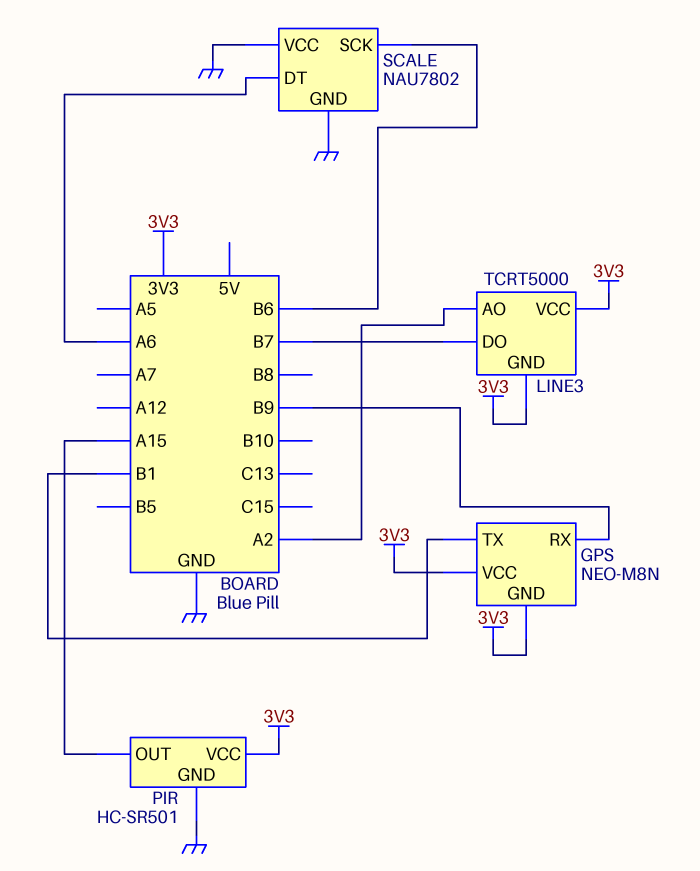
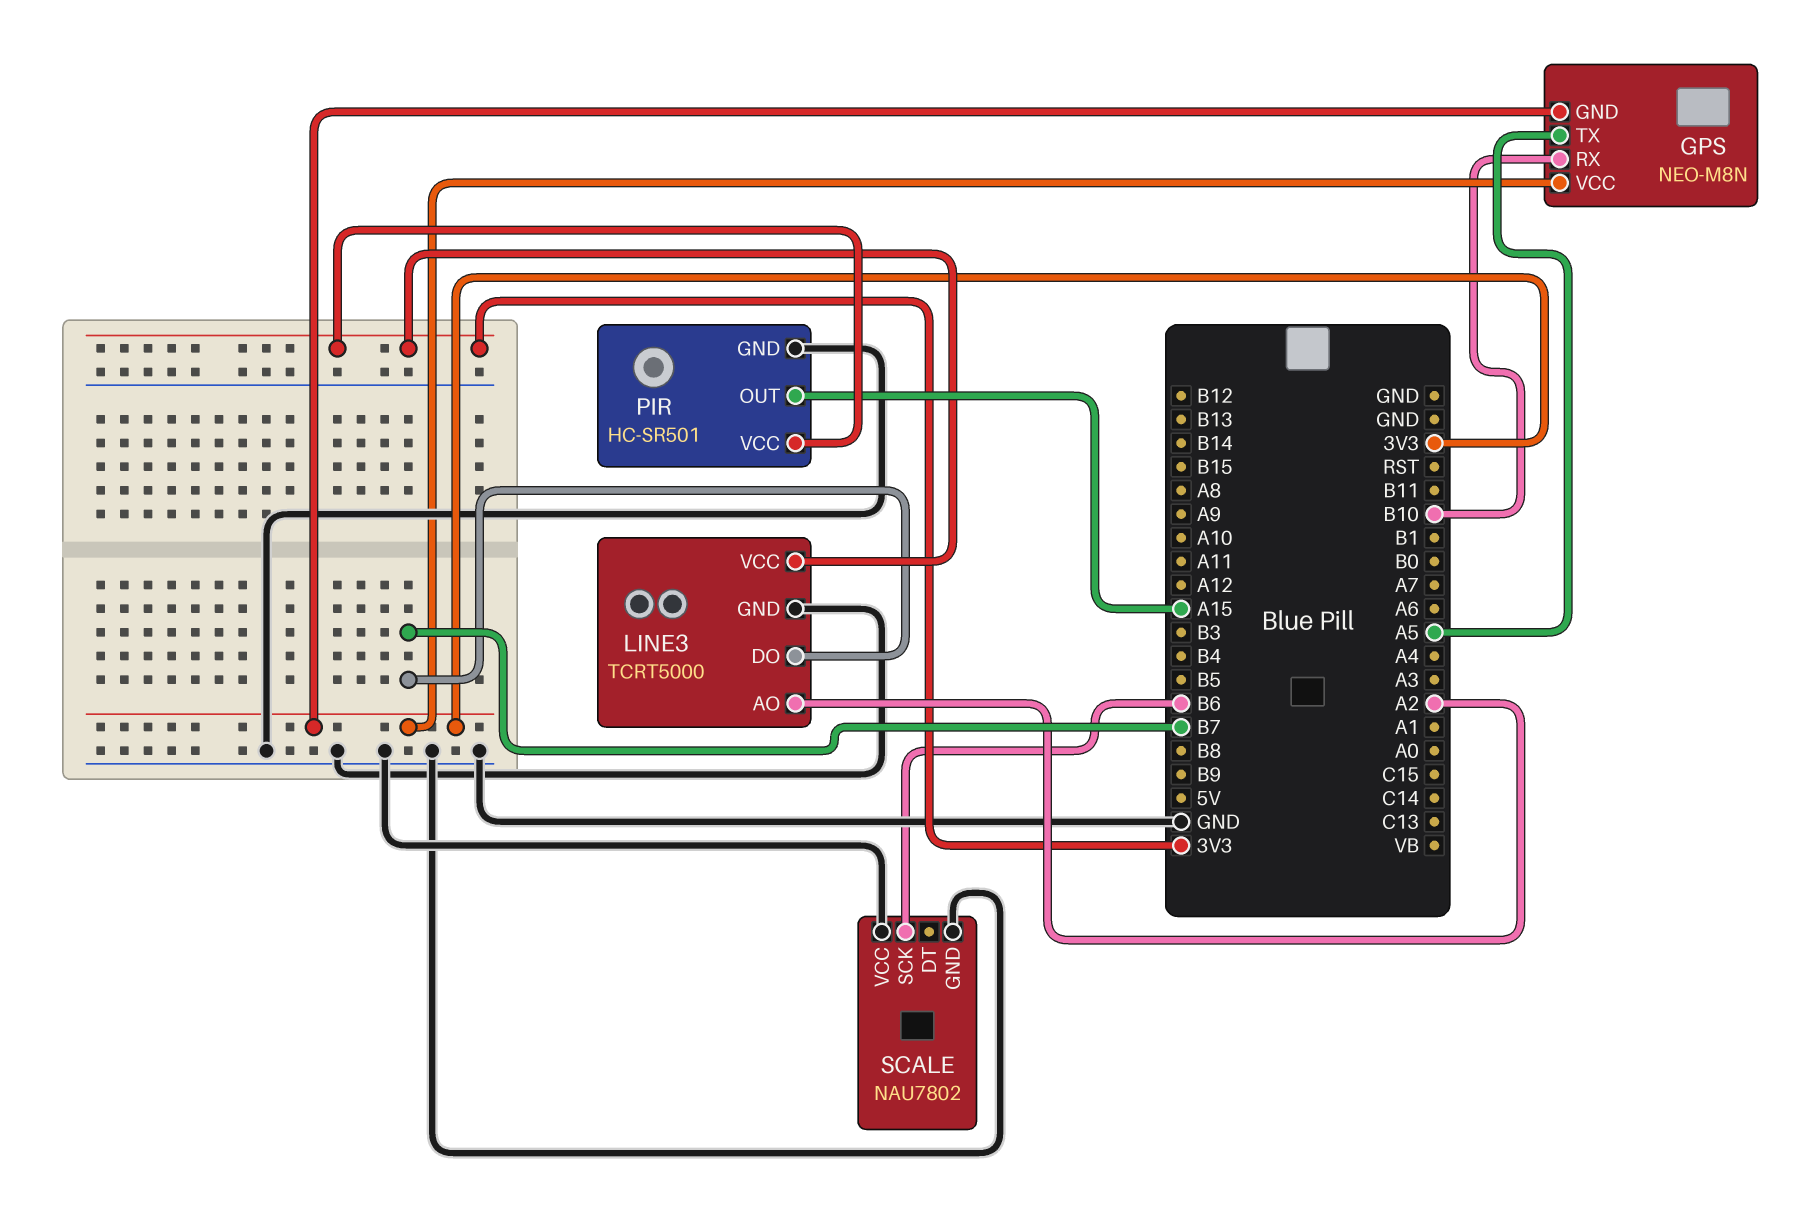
GPS pin RX: B9 -> B10
GPS pin TX: B1 -> A5
LINE3 pin GND: 3V3 -> GND
SCALE pin DT: A6 -> none

